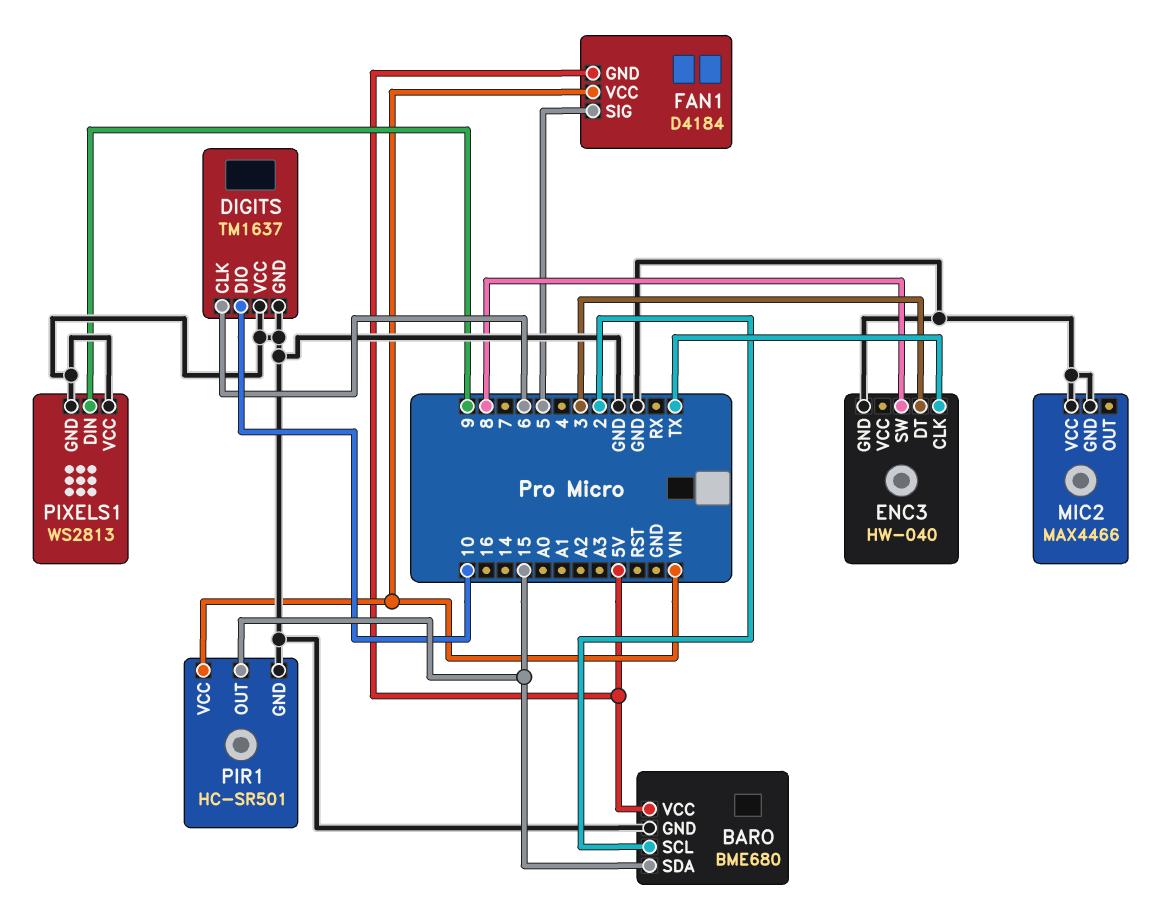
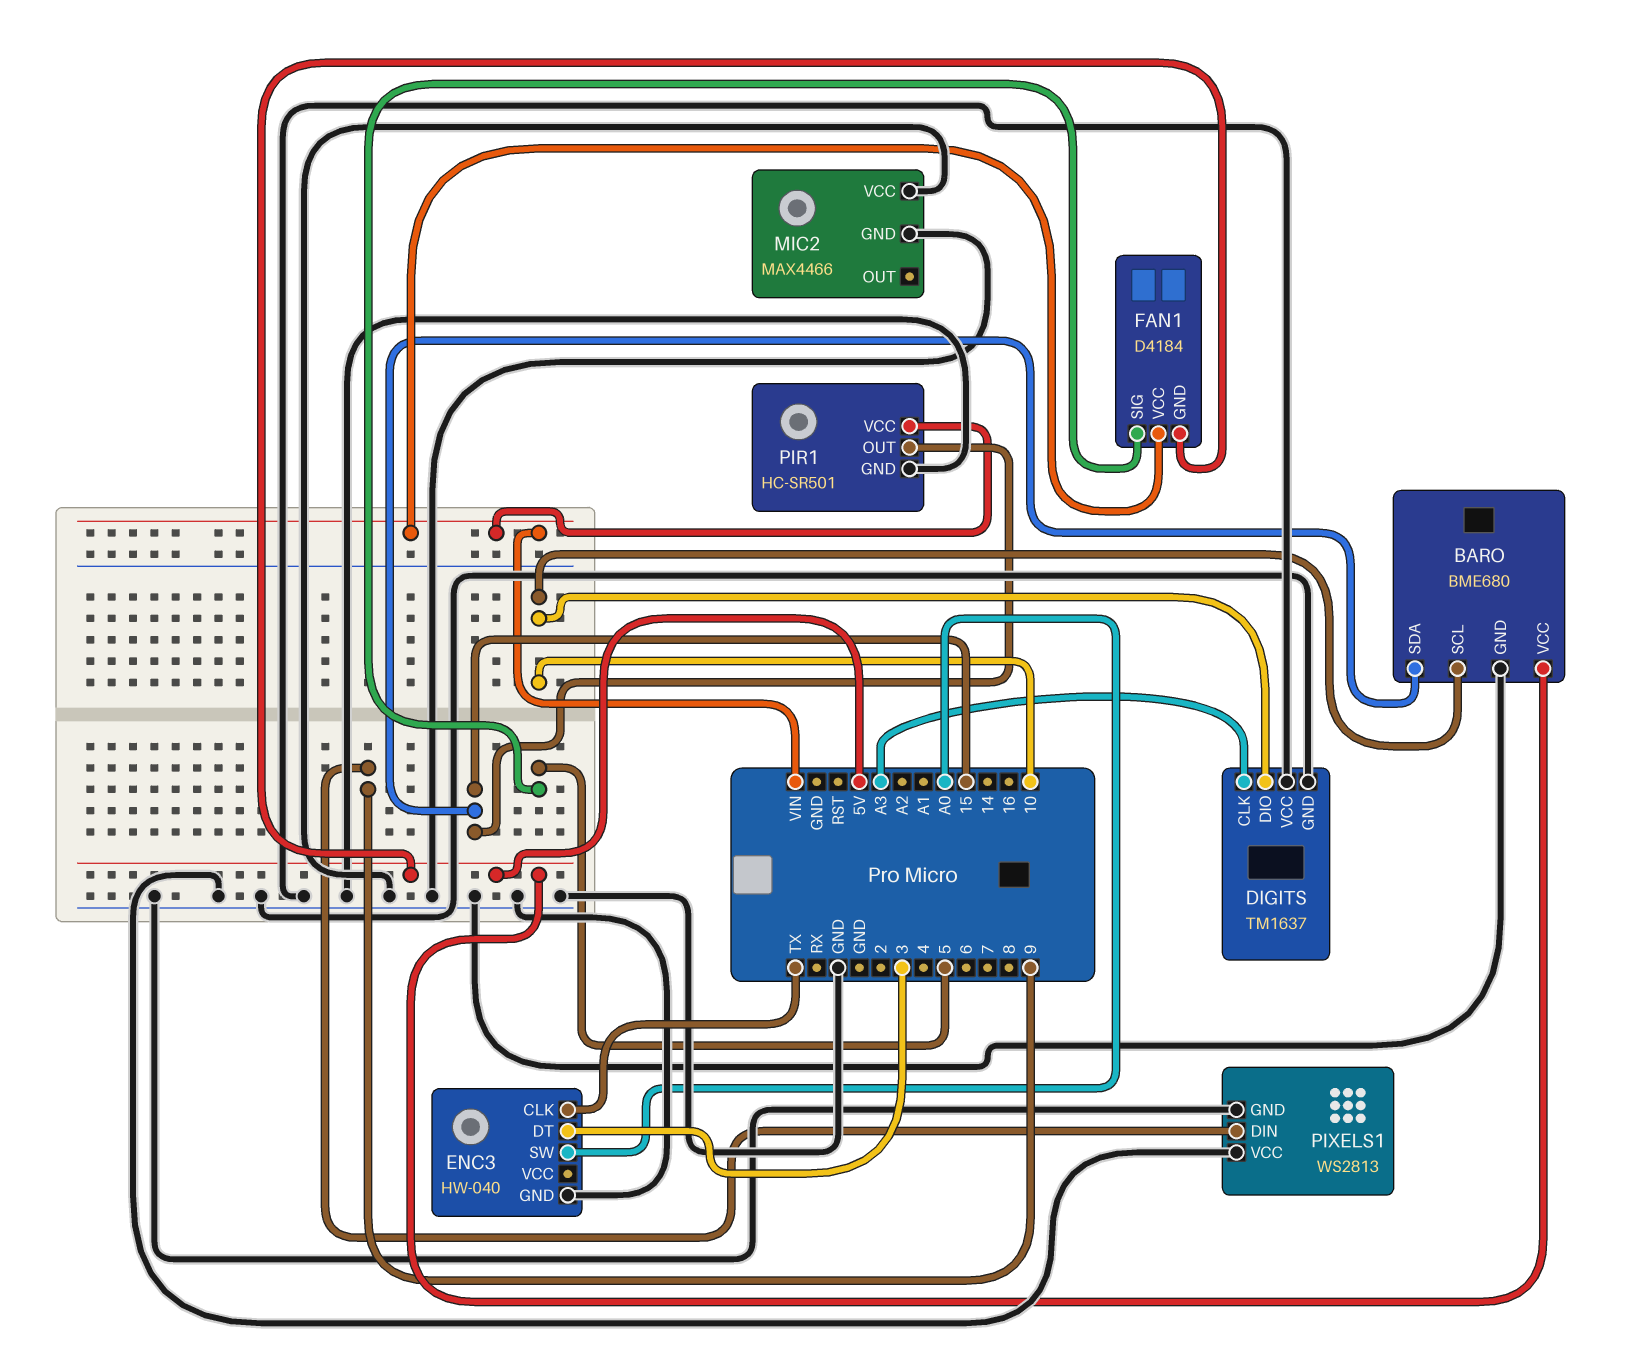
BARO pin SCL: 2 -> 10
DIGITS pin CLK: 6 -> A3
ENC3 pin SW: 8 -> A0

